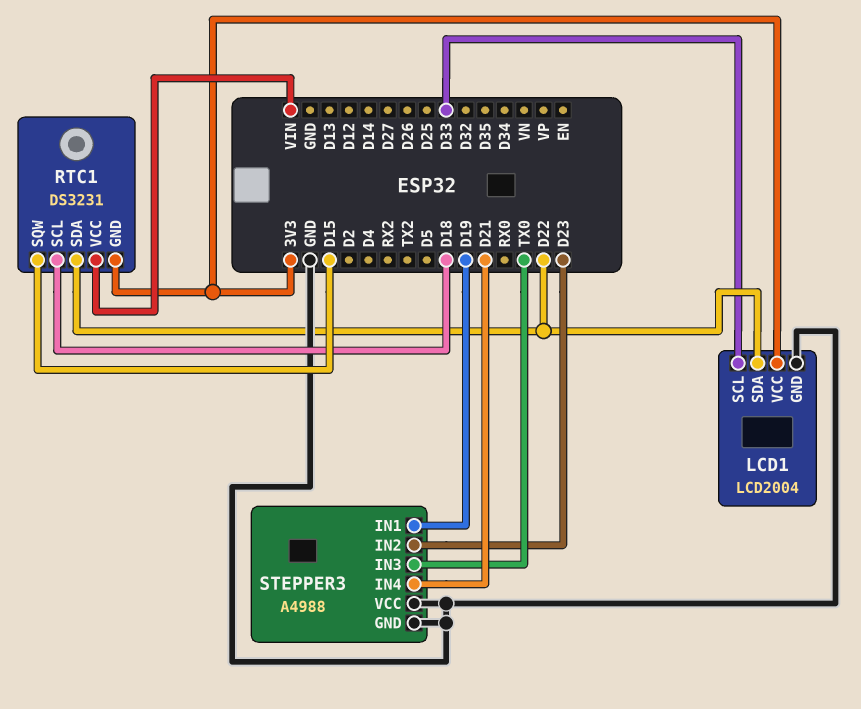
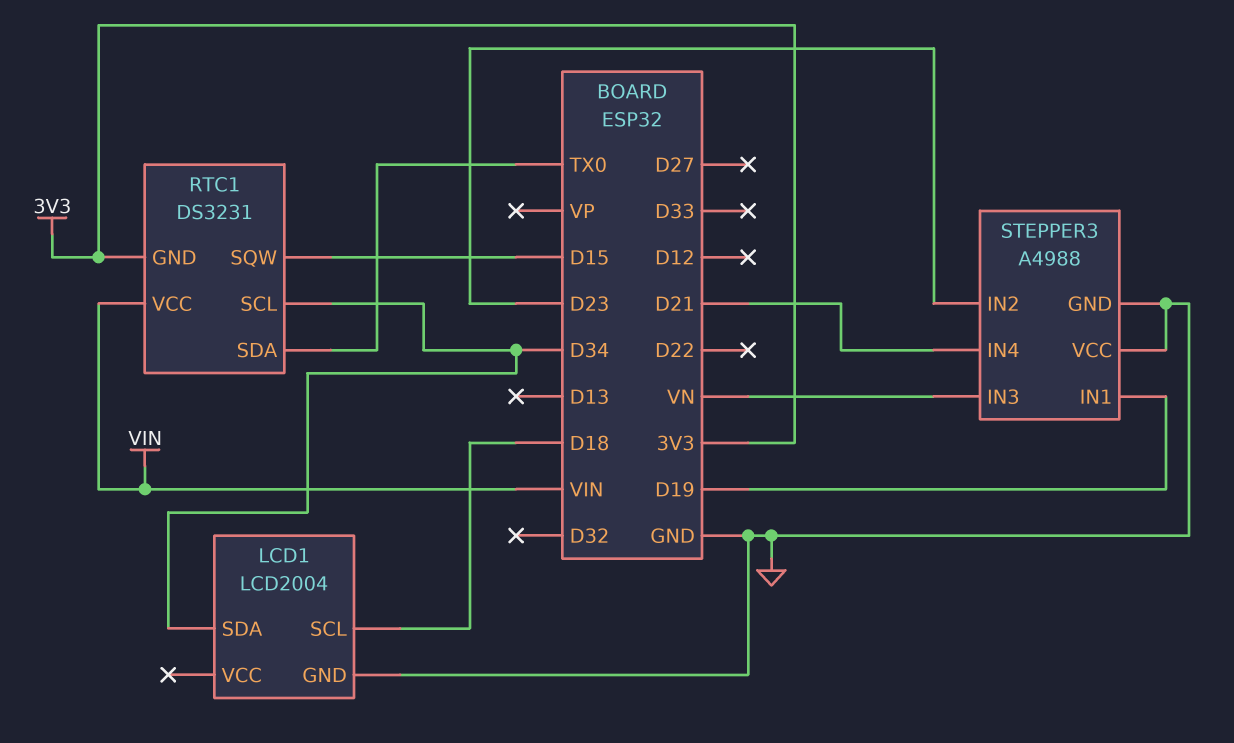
LCD1 pin SCL: D33 -> D18
LCD1 pin SDA: D22 -> D34
LCD1 pin VCC: 3V3 -> none
RTC1 pin SCL: D18 -> D34
RTC1 pin SDA: D22 -> TX0
STEPPER3 pin IN3: TX0 -> VN

